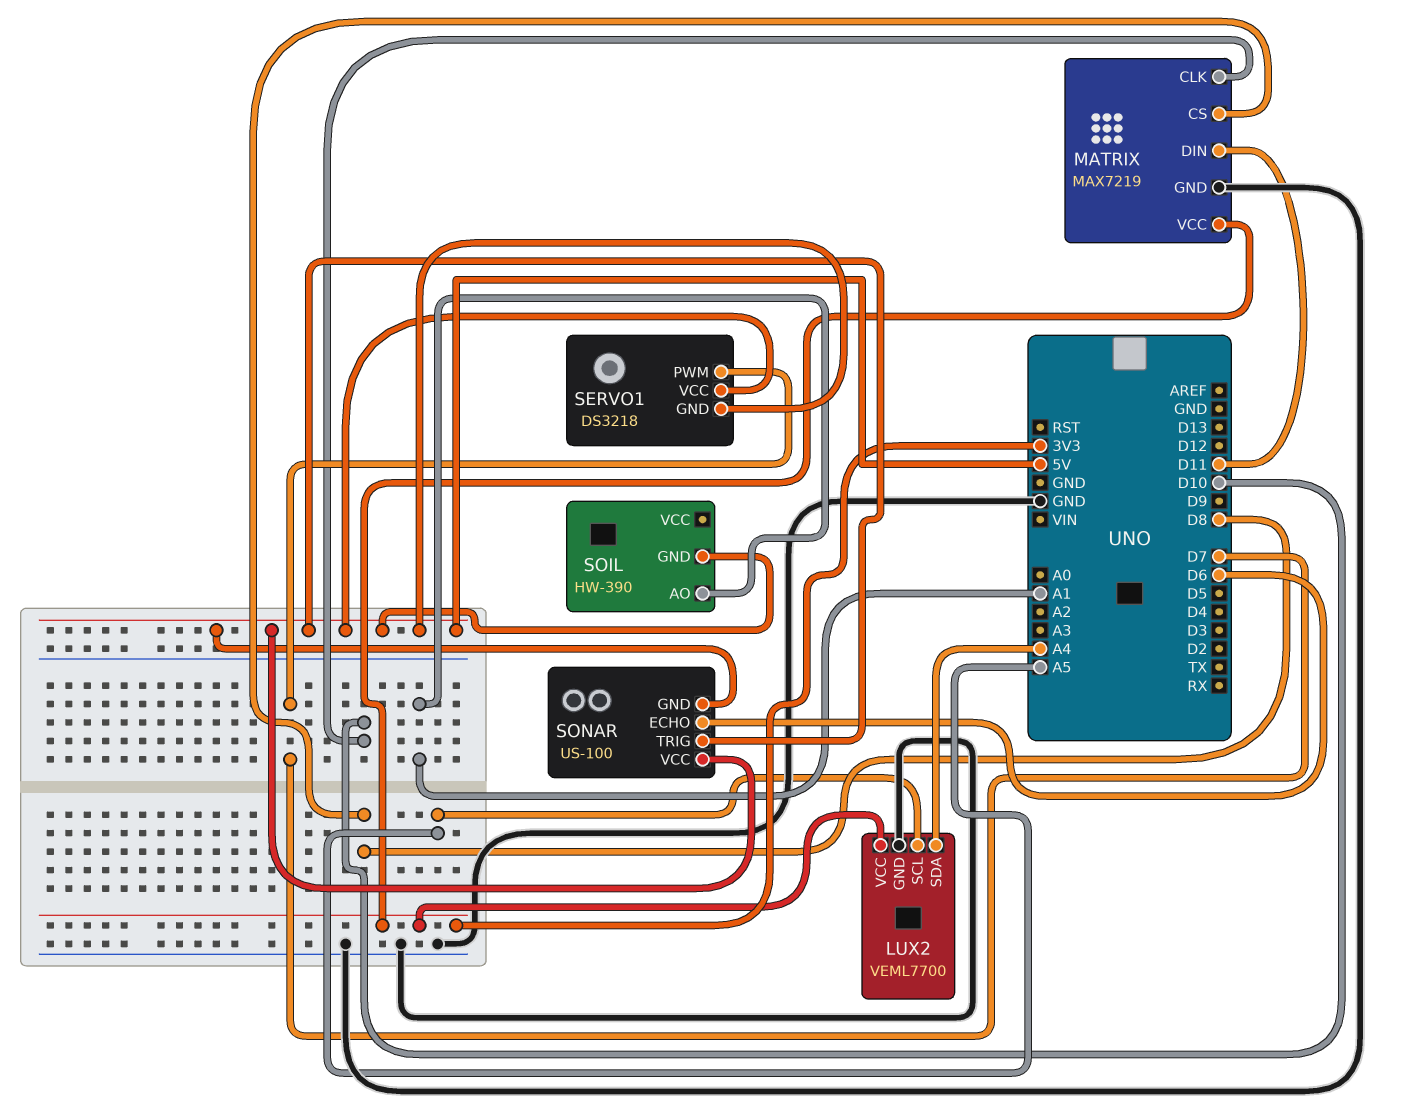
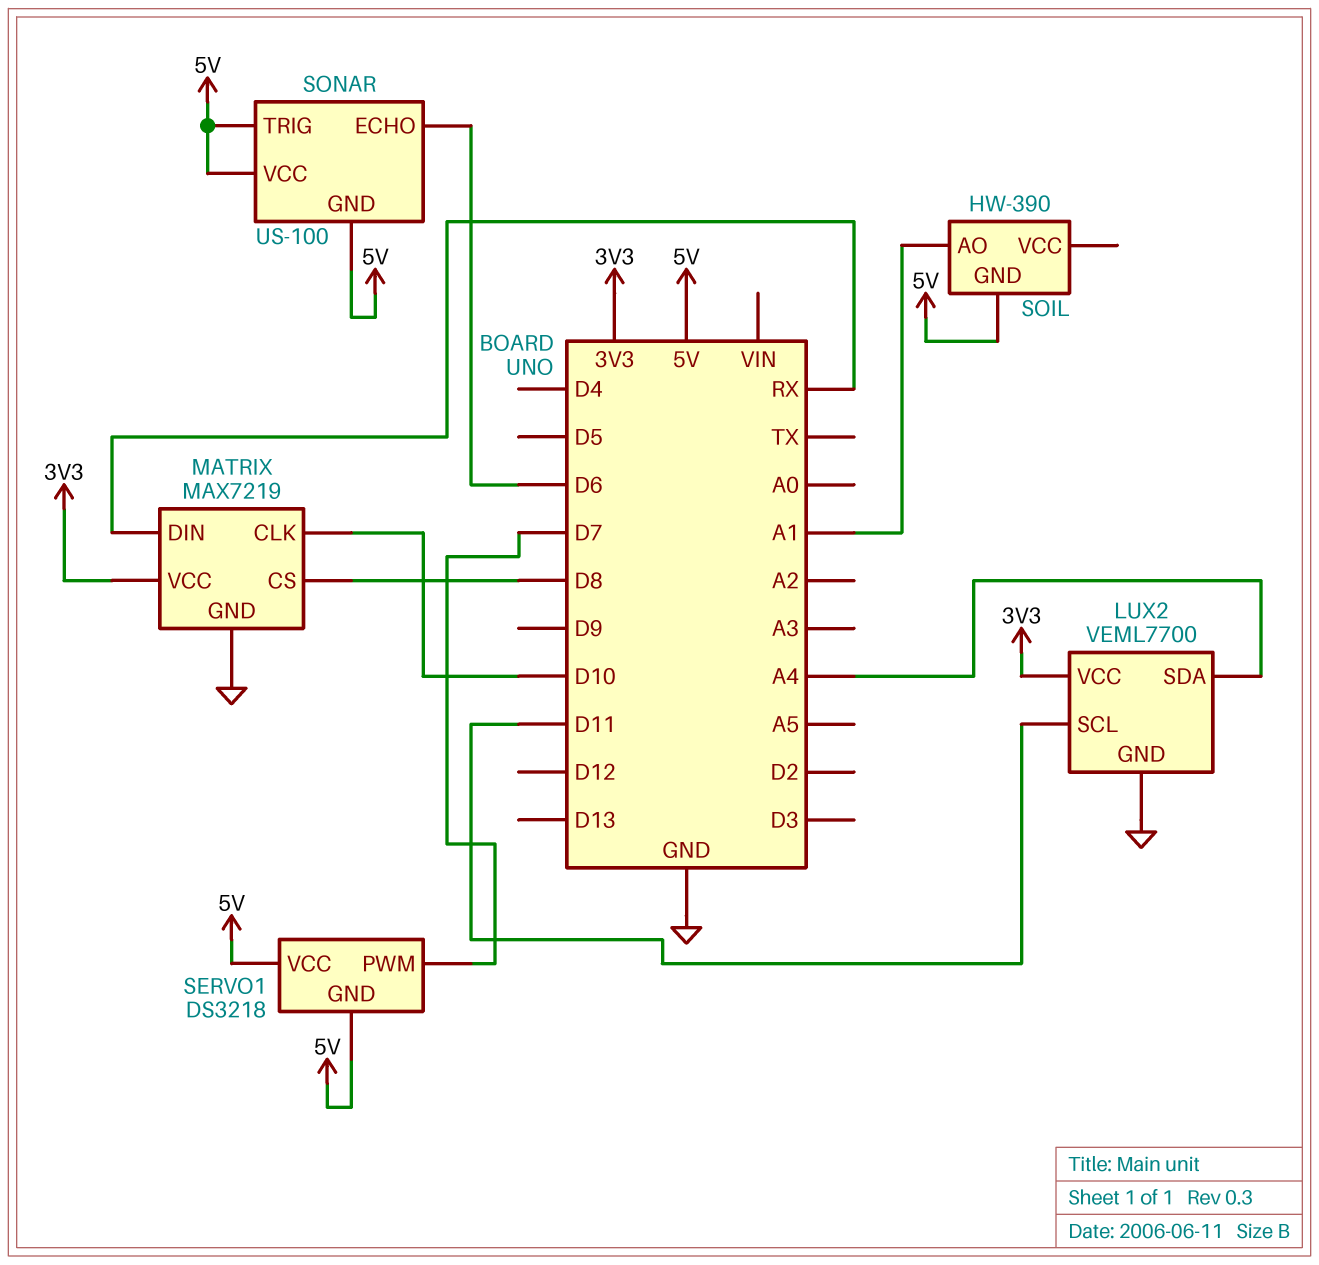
LUX2 pin SCL: A5 -> D11
MATRIX pin DIN: D11 -> RX

